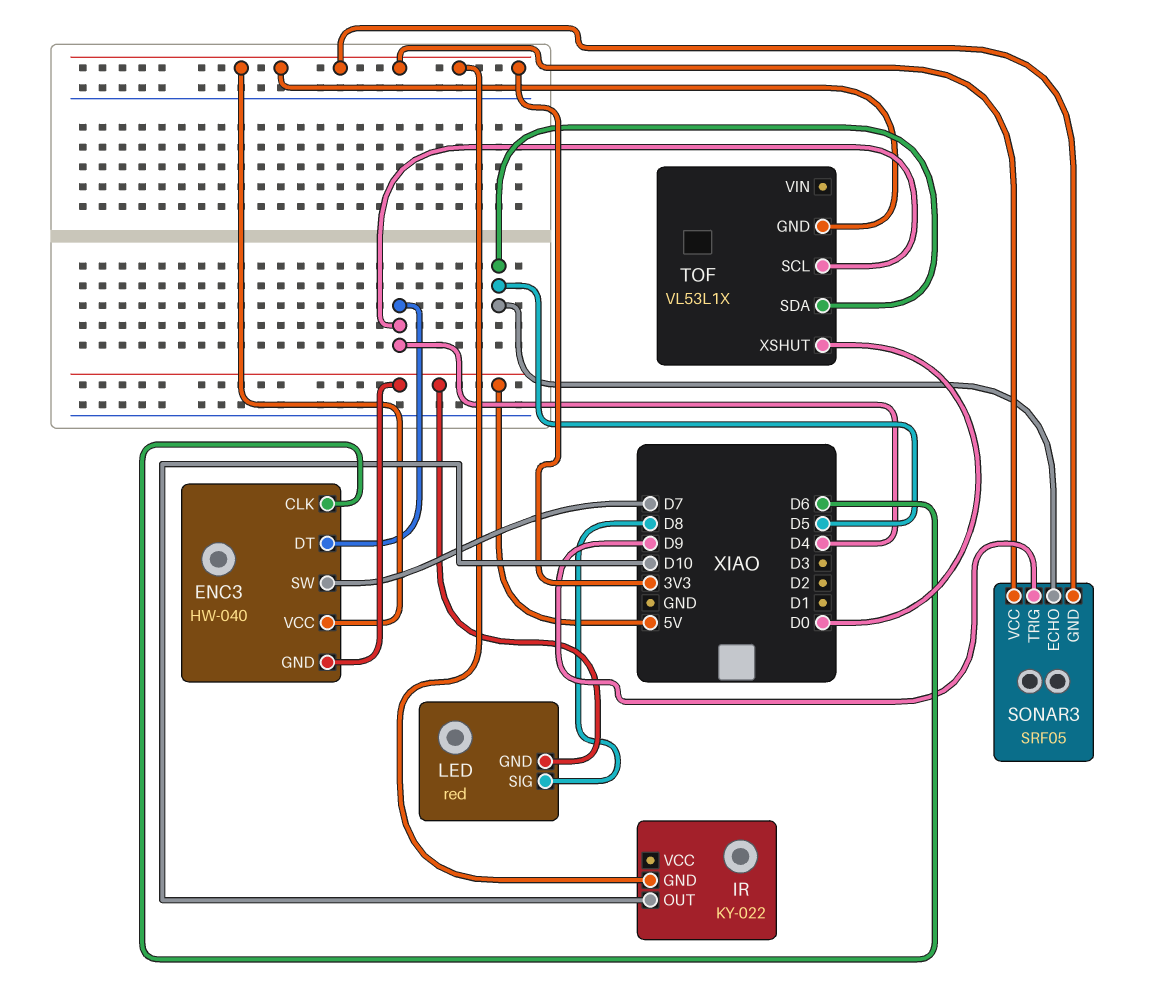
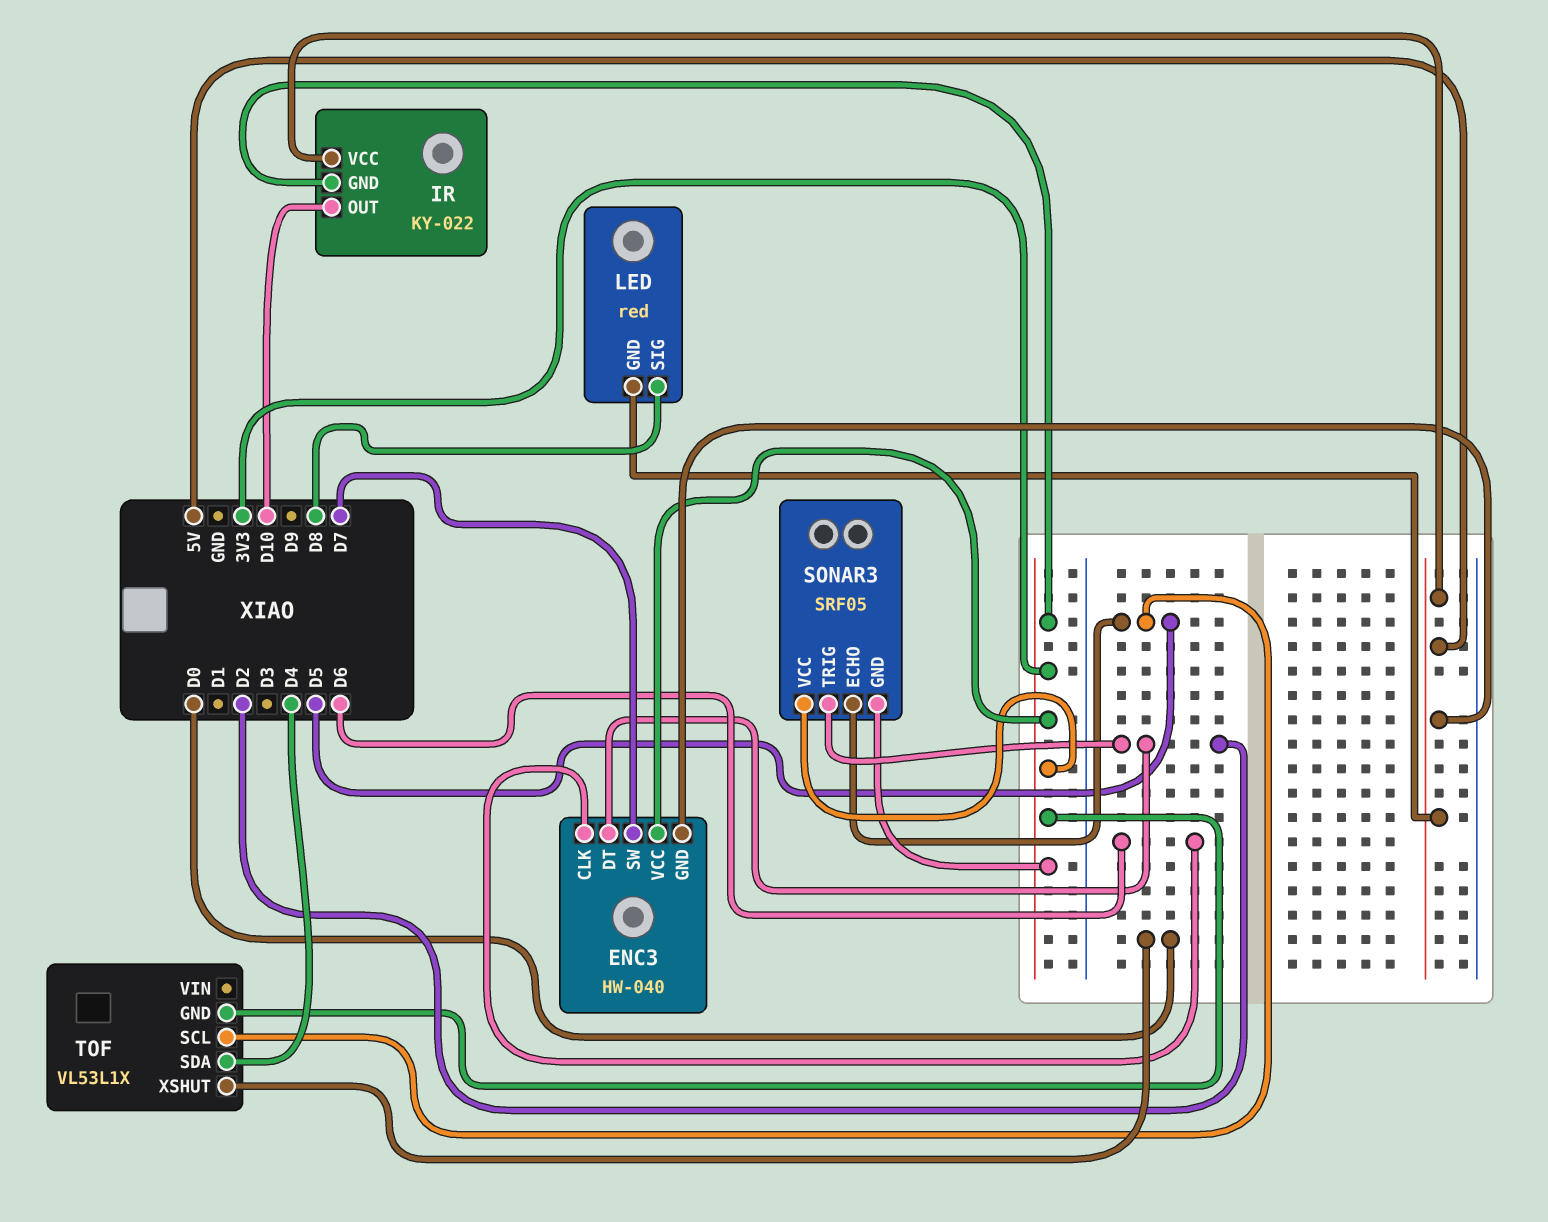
ENC3 pin DT: D4 -> D2
IR pin VCC: none -> 5V
SONAR3 pin TRIG: D9 -> D2
TOF pin SCL: D4 -> D5
TOF pin SDA: D5 -> D4

